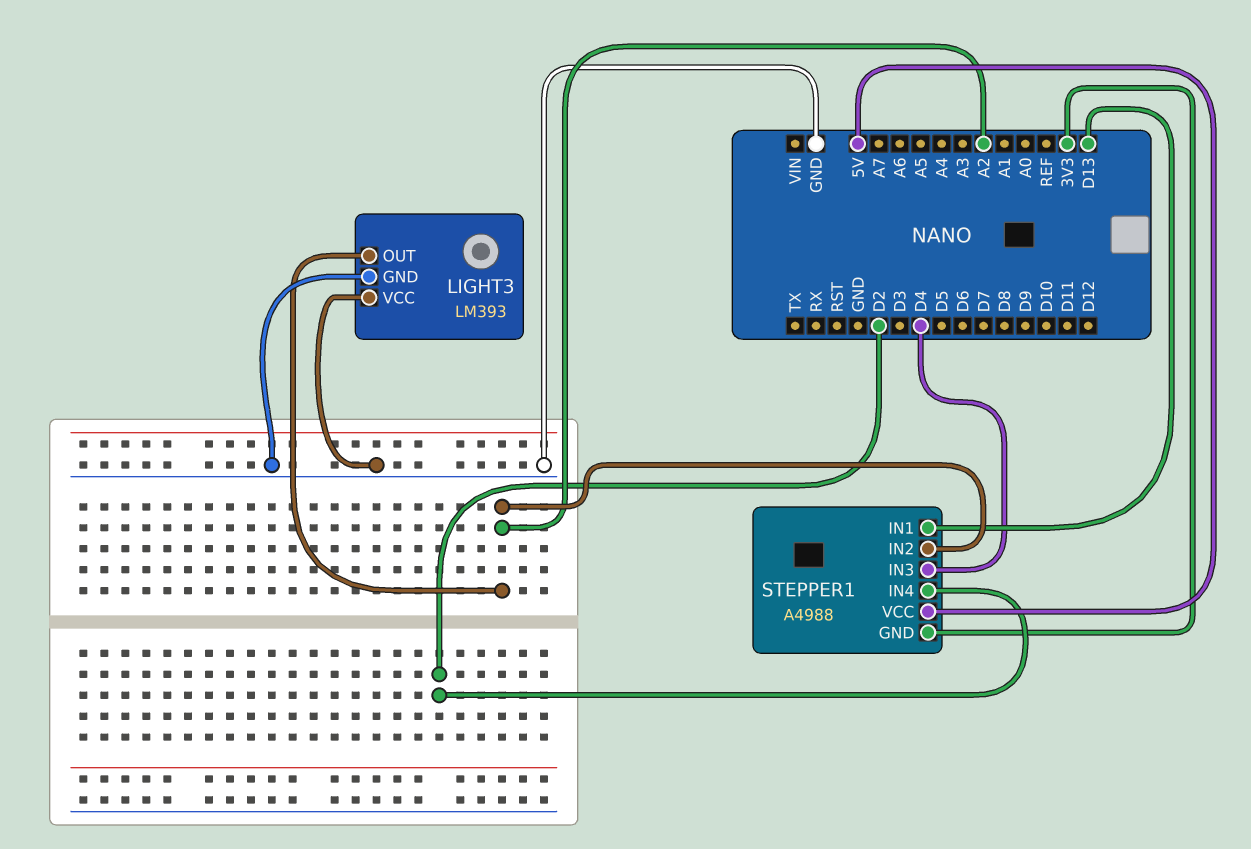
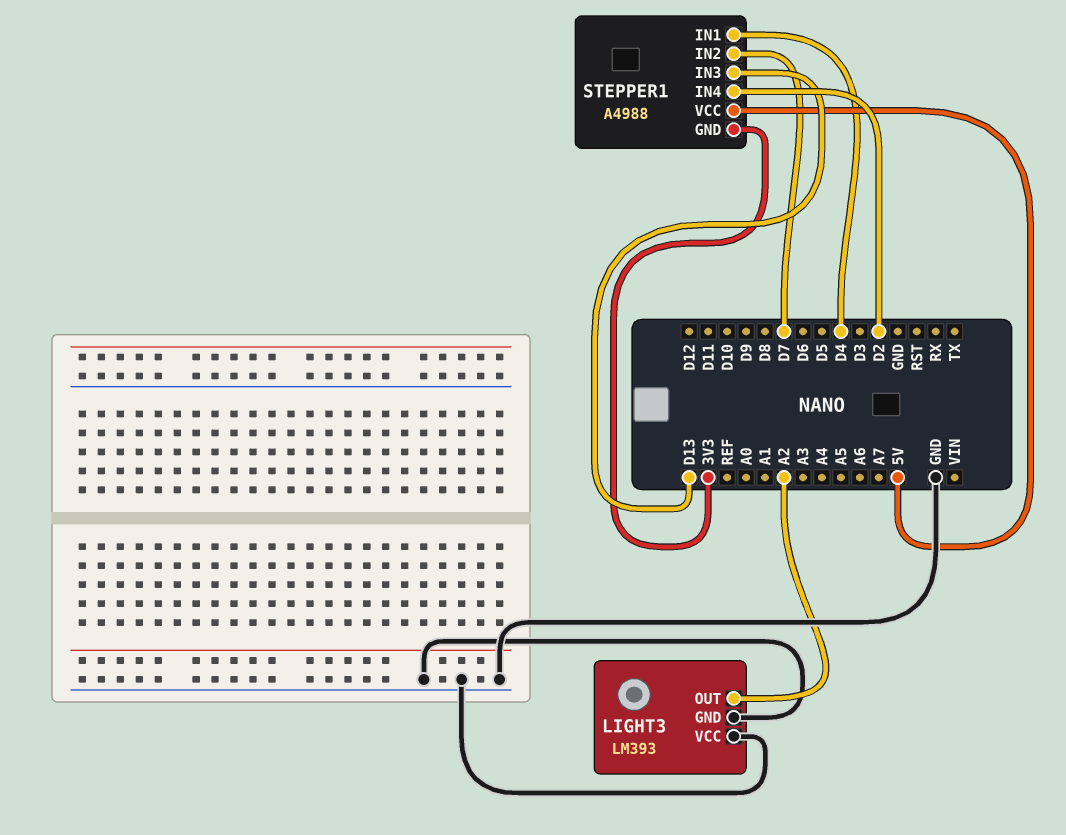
STEPPER1 pin IN1: D13 -> D4
STEPPER1 pin IN2: A2 -> D7
STEPPER1 pin IN3: D4 -> D13

